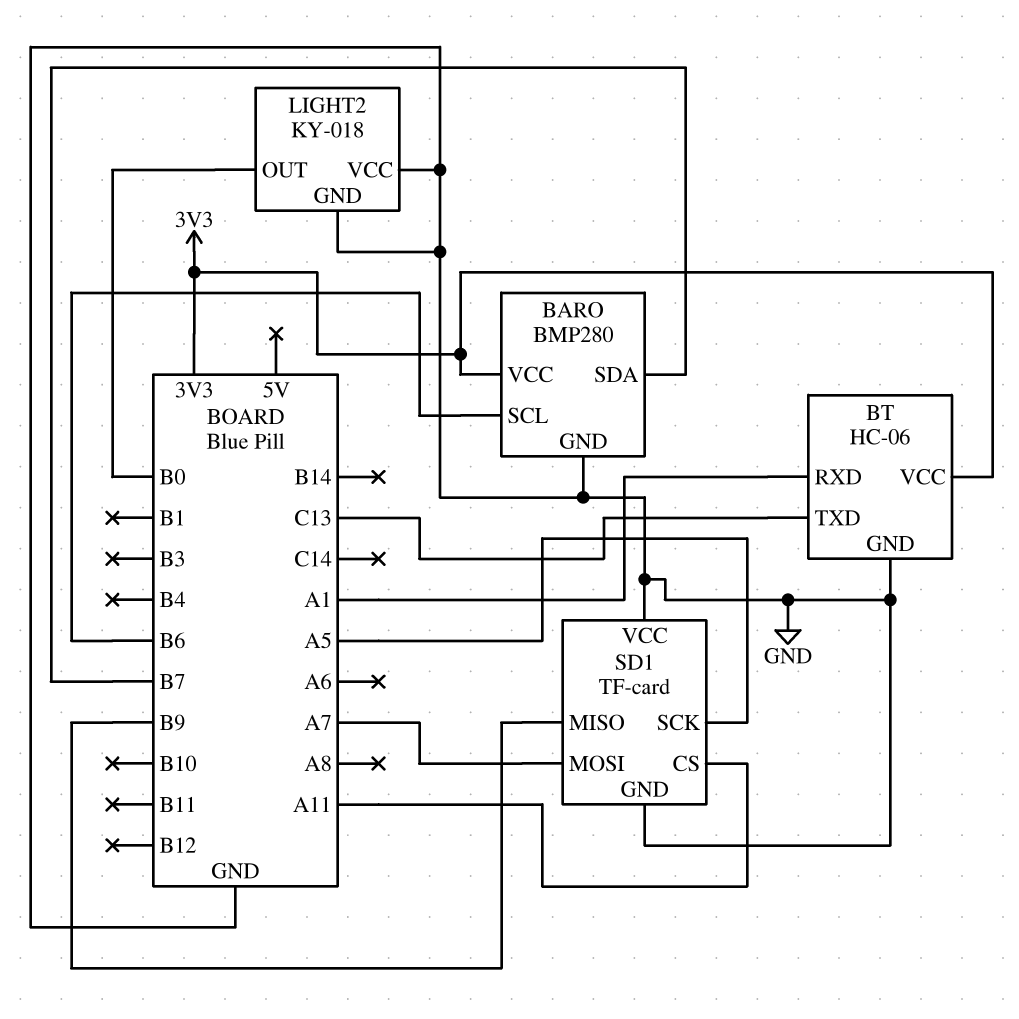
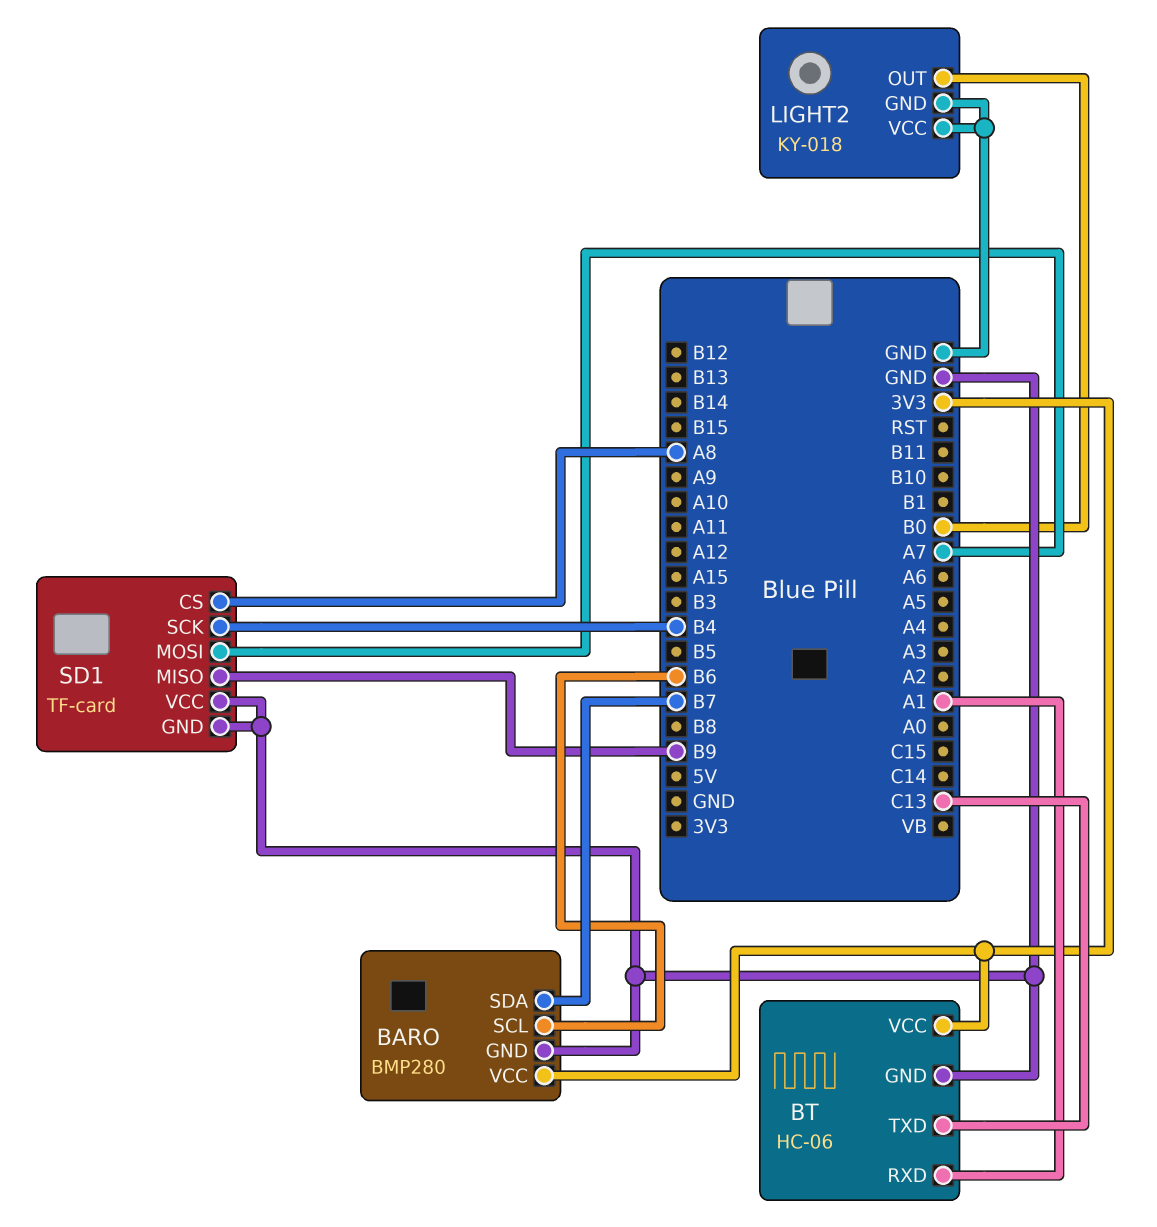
SD1 pin CS: A11 -> A8
SD1 pin SCK: A5 -> B4

